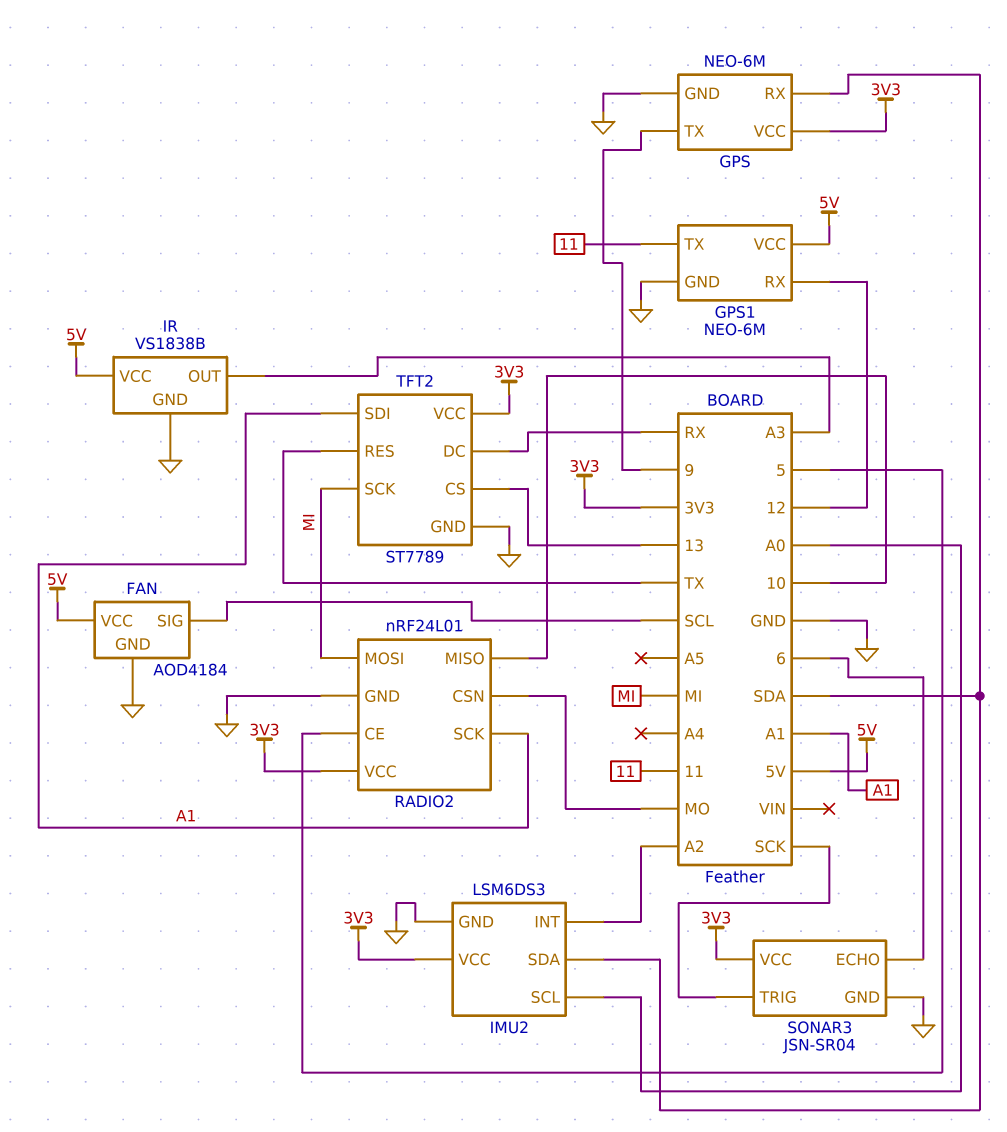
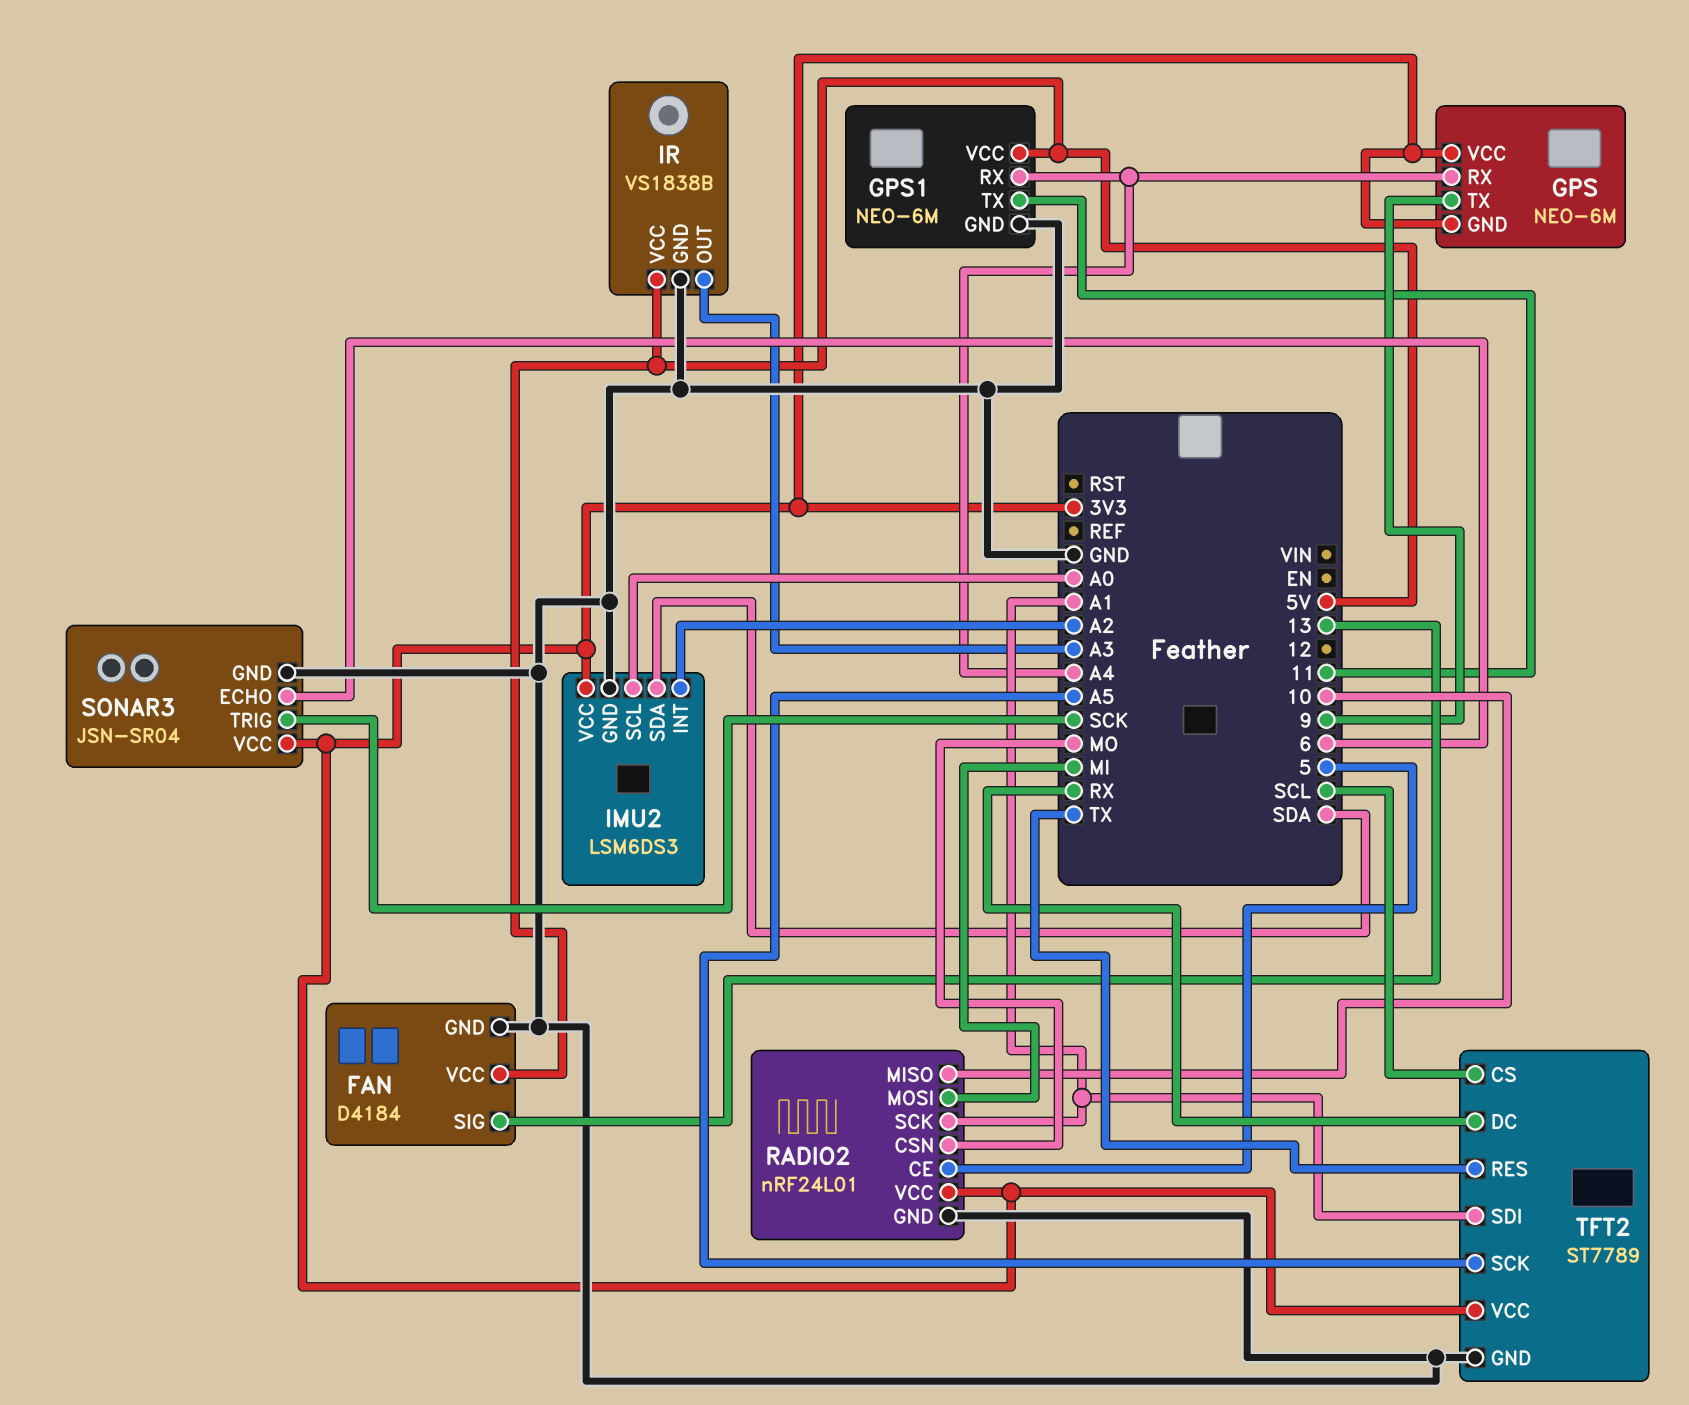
FAN: AOD4184 -> D4184
FAN pin SIG: SCL -> 13
GPS pin GND: GND -> 3V3
GPS pin RX: SDA -> A4
GPS1 pin RX: 12 -> A4
TFT2 pin CS: 13 -> SCL
TFT2 pin SCK: MI -> A5

